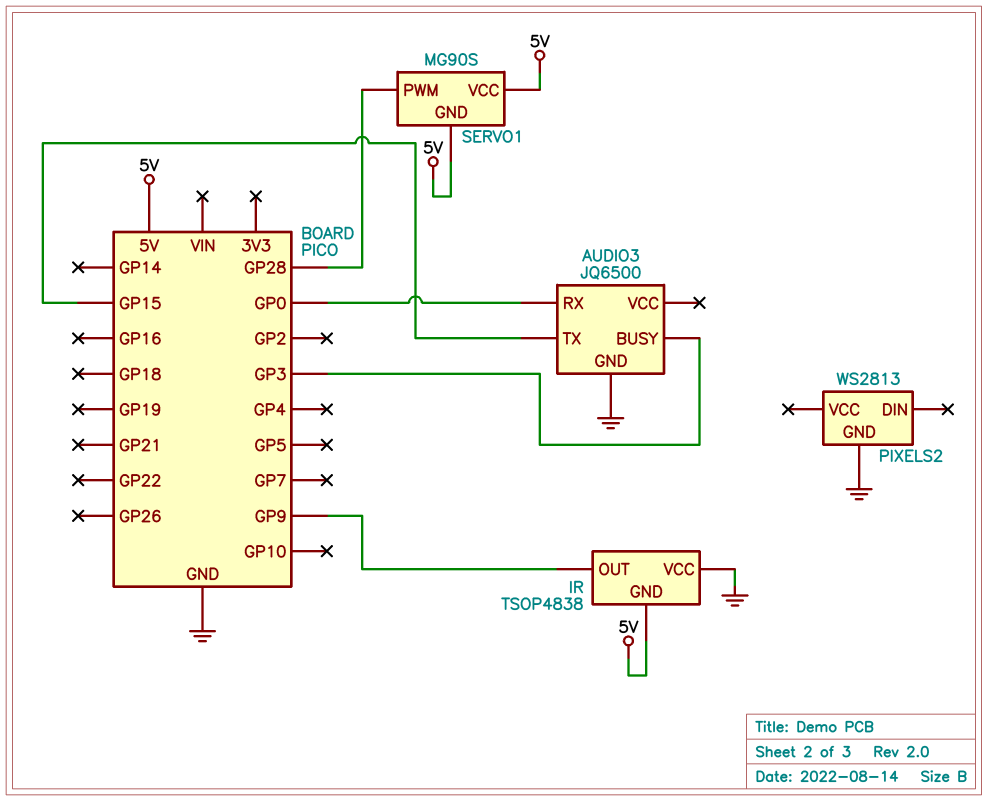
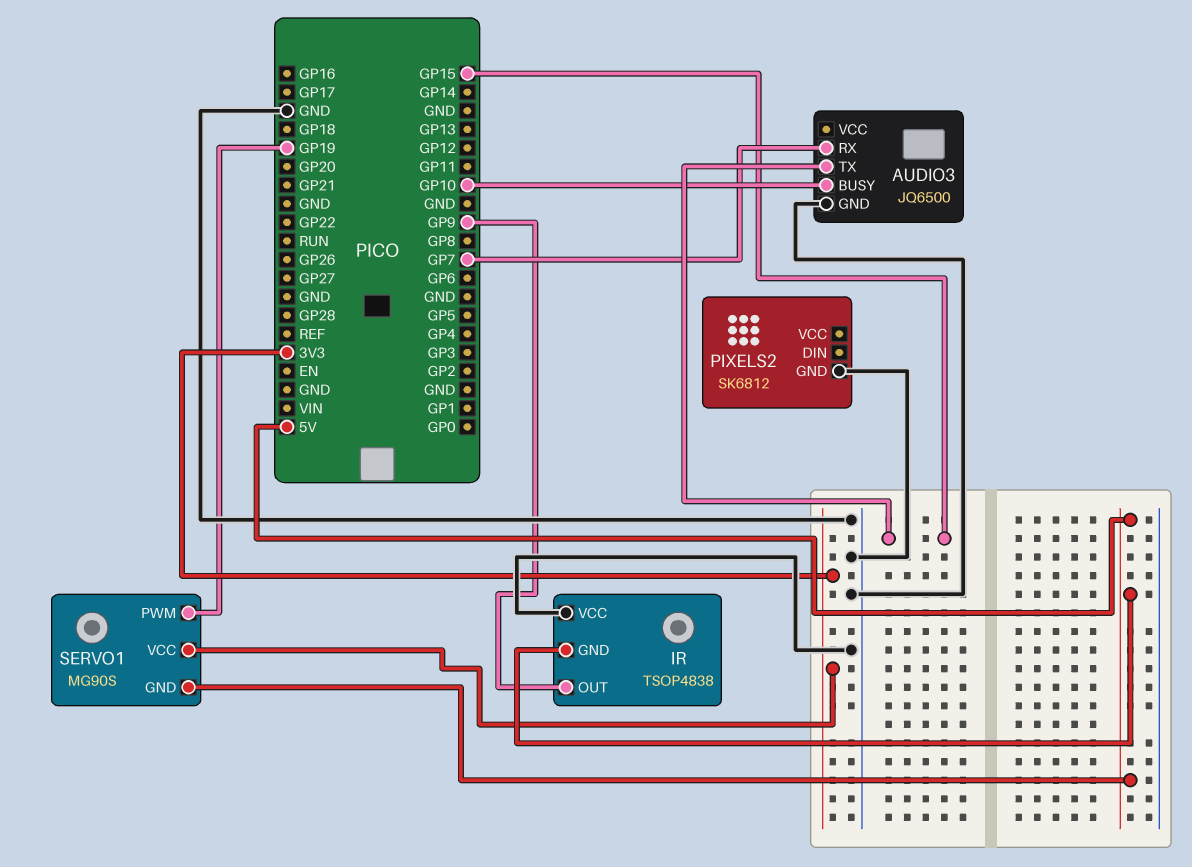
AUDIO3 pin BUSY: GP3 -> GP10
AUDIO3 pin RX: GP0 -> GP7
PIXELS2: WS2813 -> SK6812
SERVO1 pin PWM: GP28 -> GP19
SERVO1 pin VCC: 5V -> 3V3

